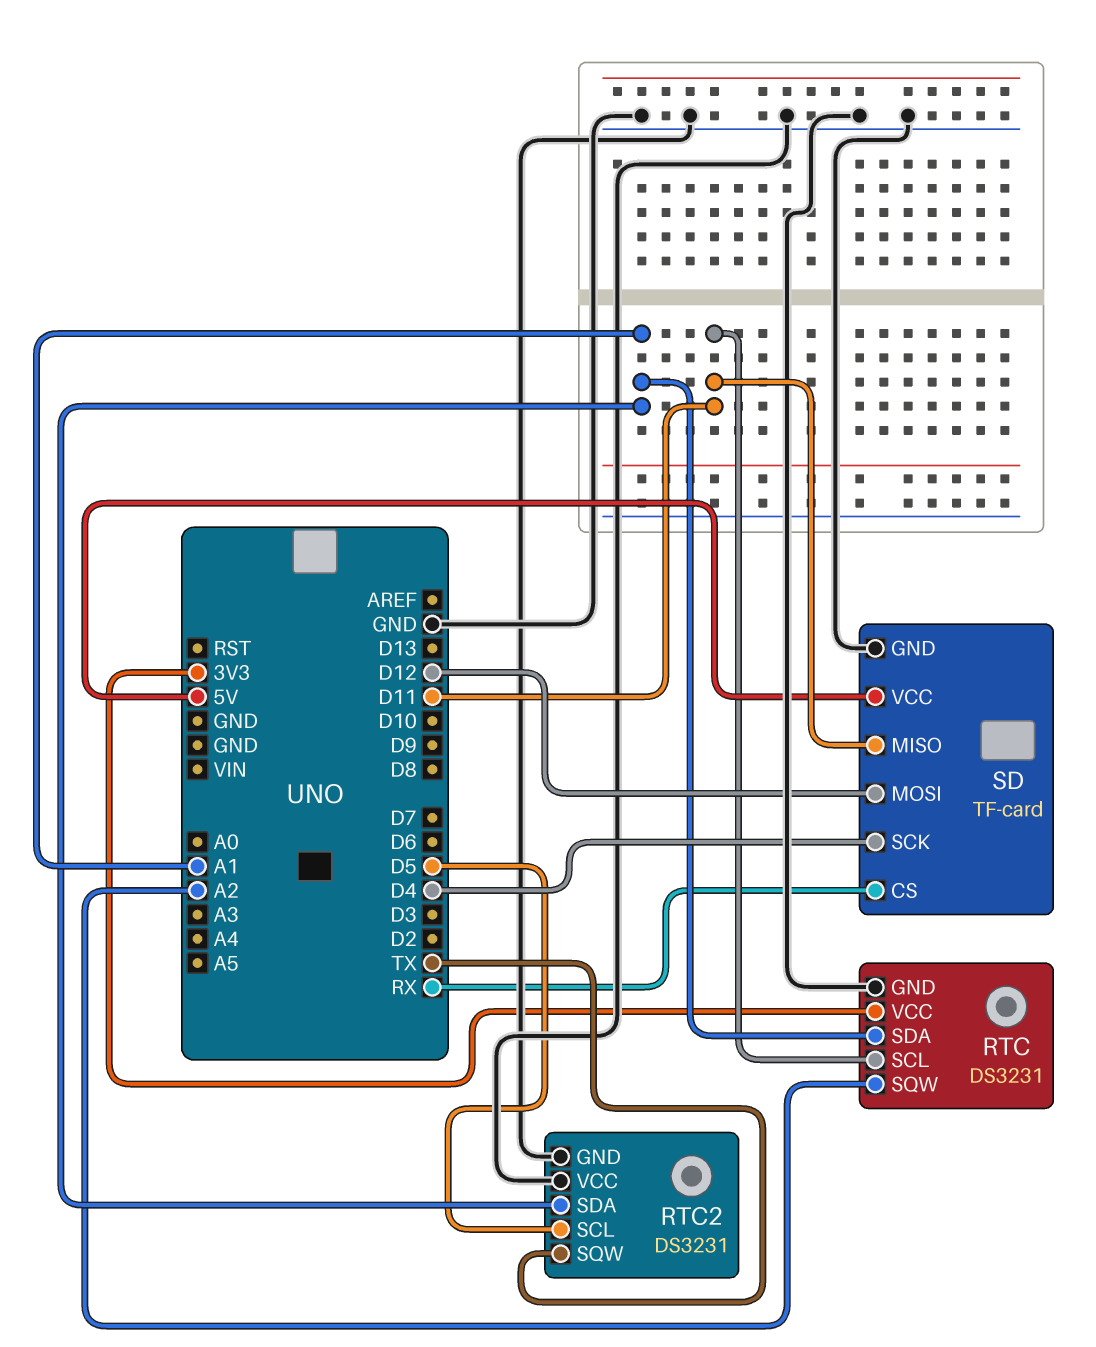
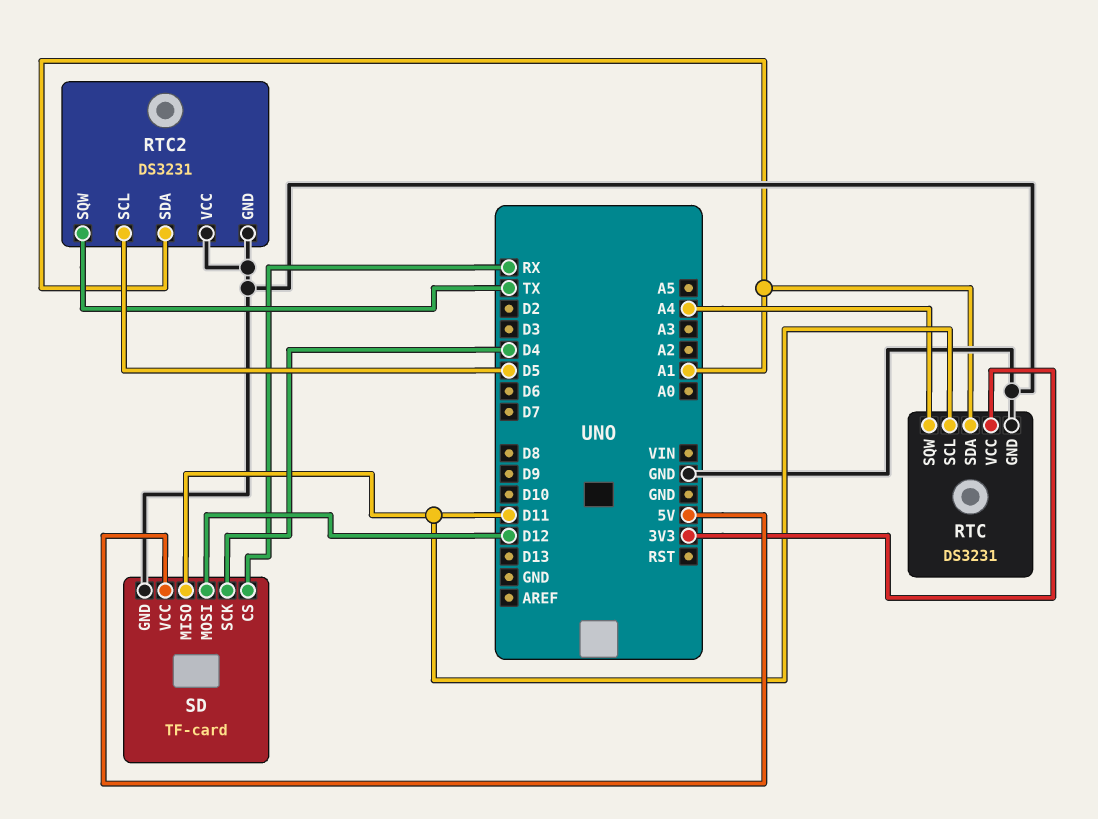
RTC pin SQW: A2 -> A4

